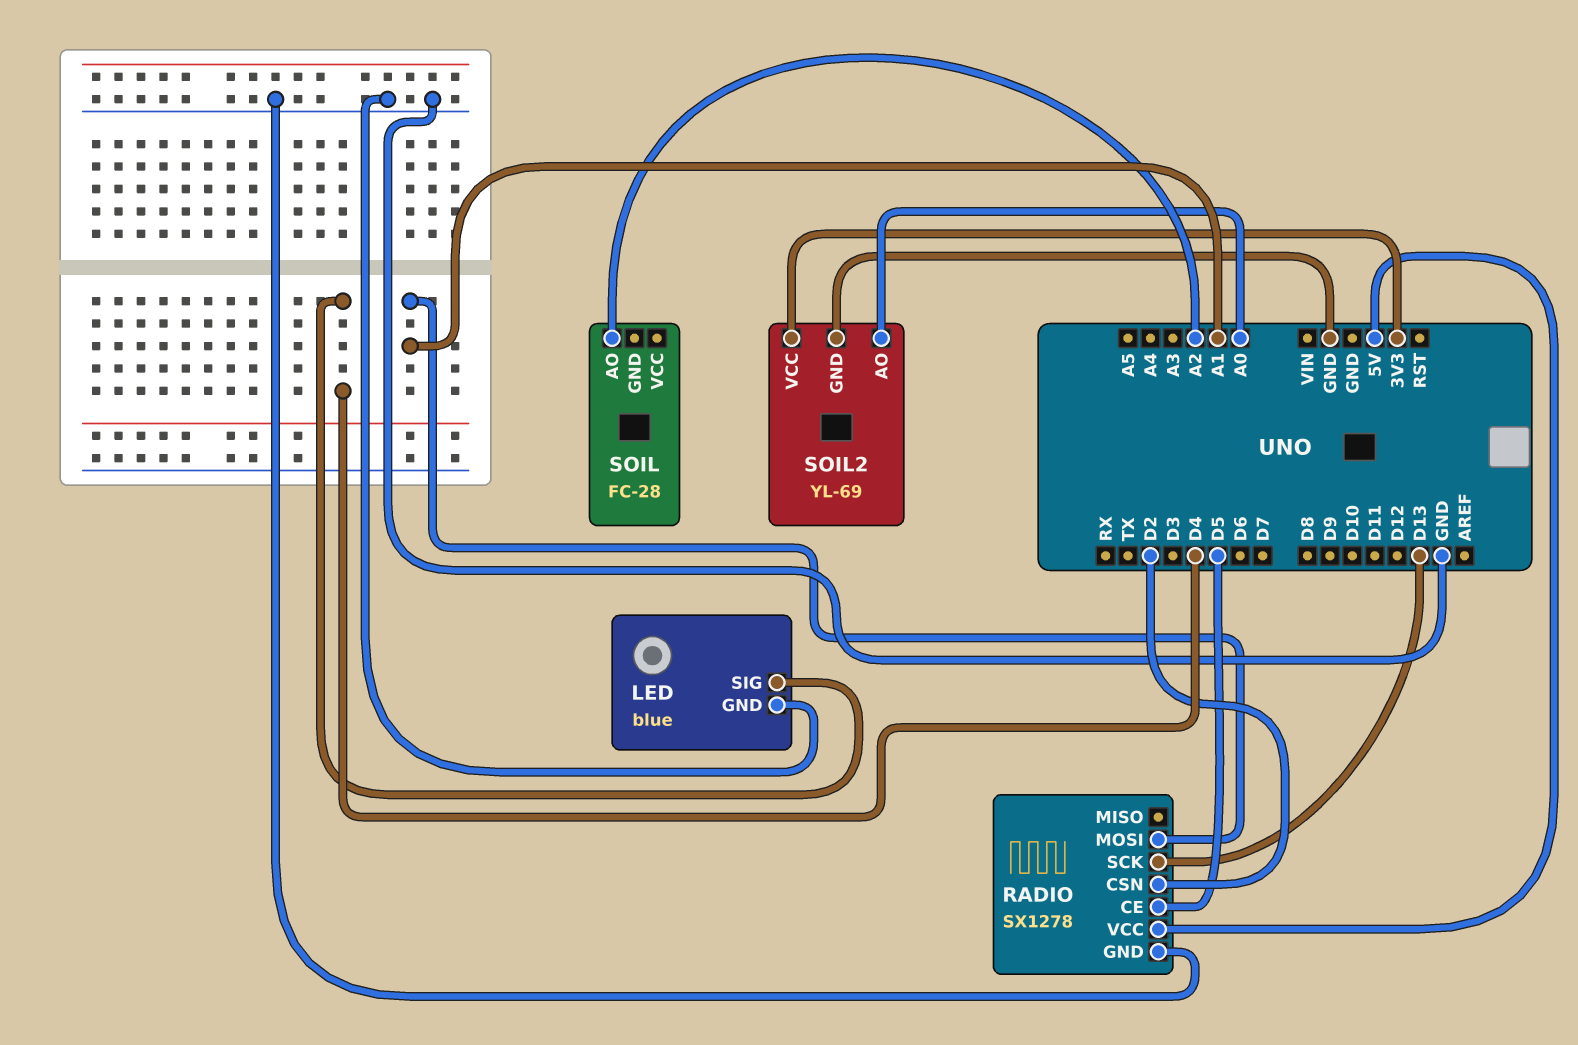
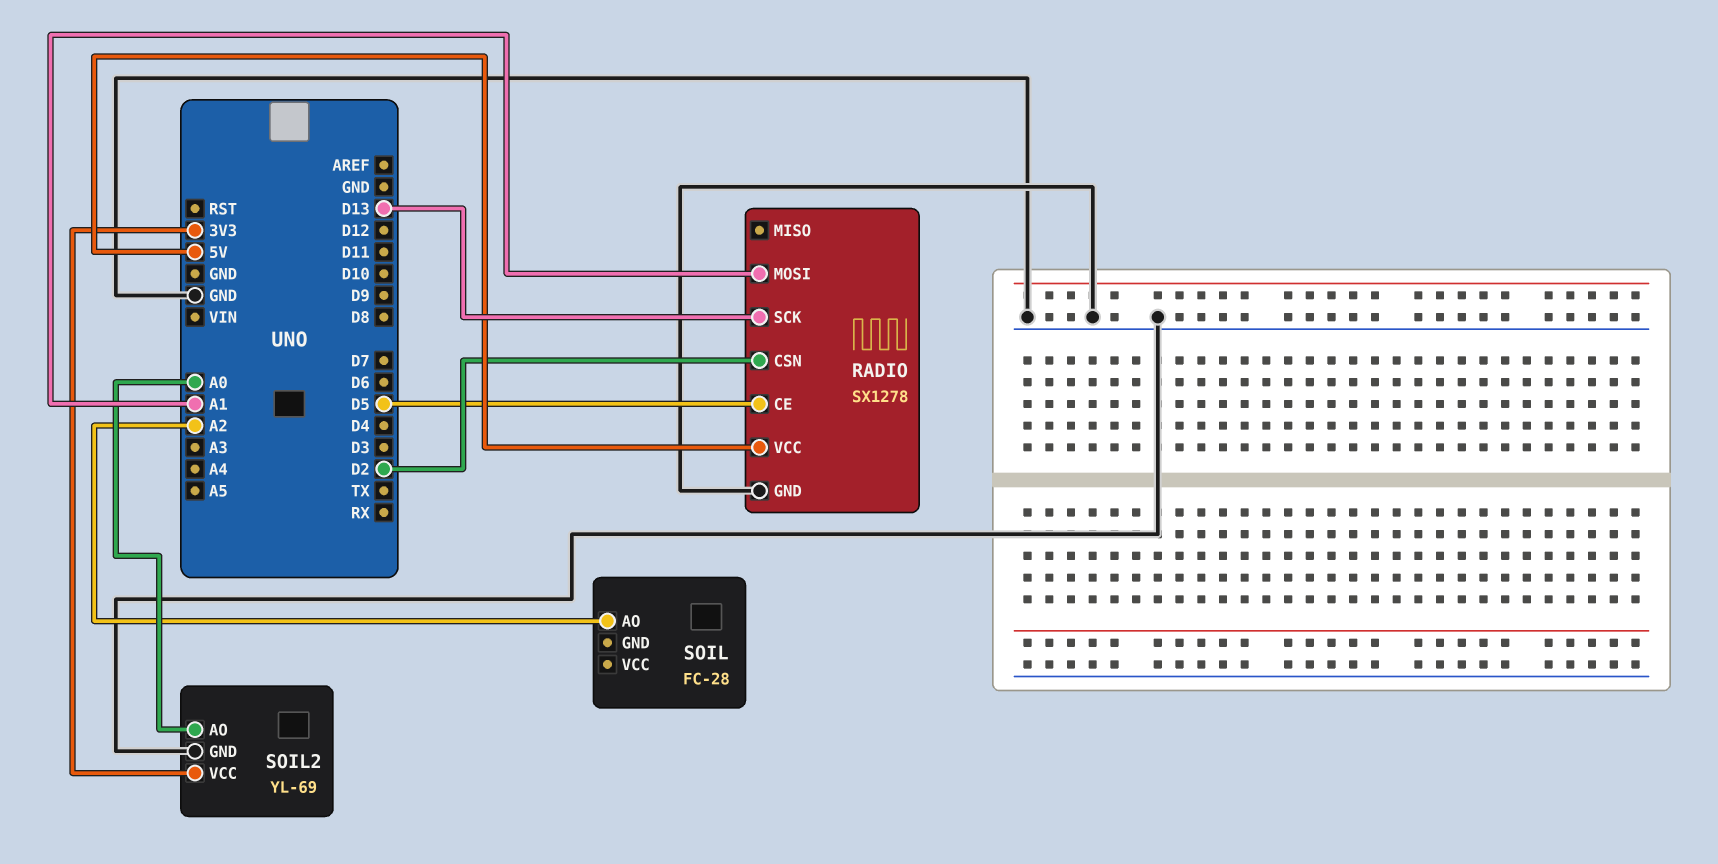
LED: blue -> none
LED pin GND: GND -> none
LED pin SIG: D4 -> none

